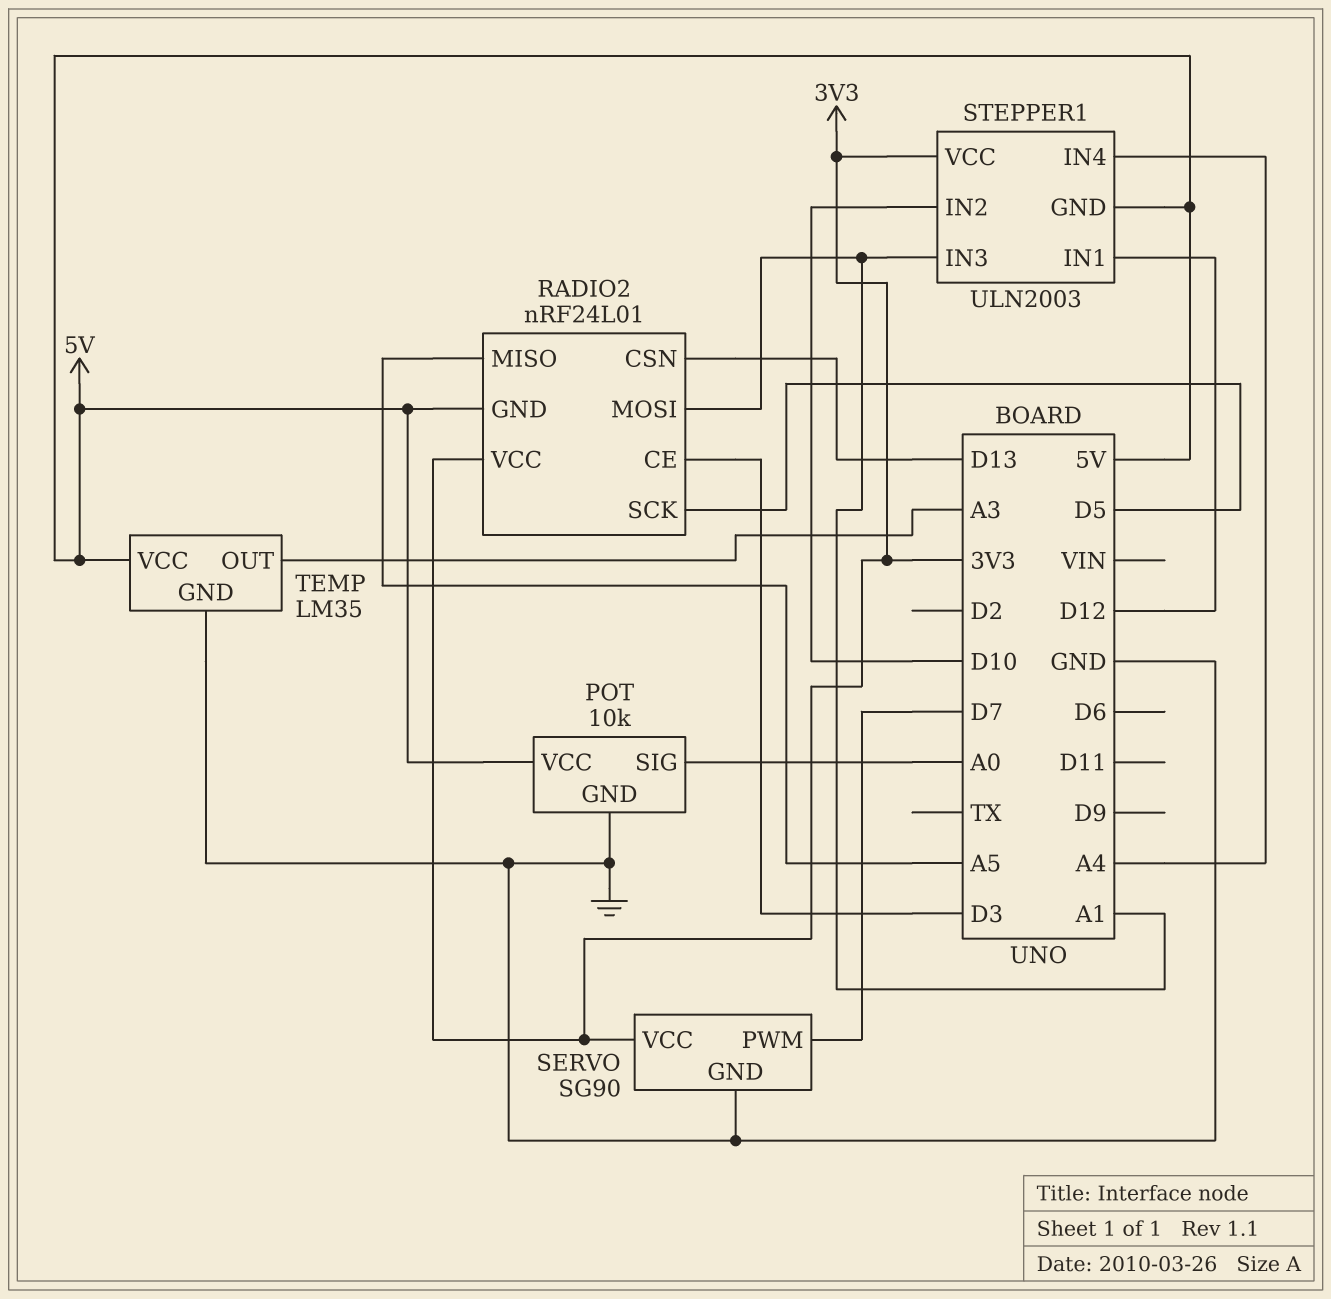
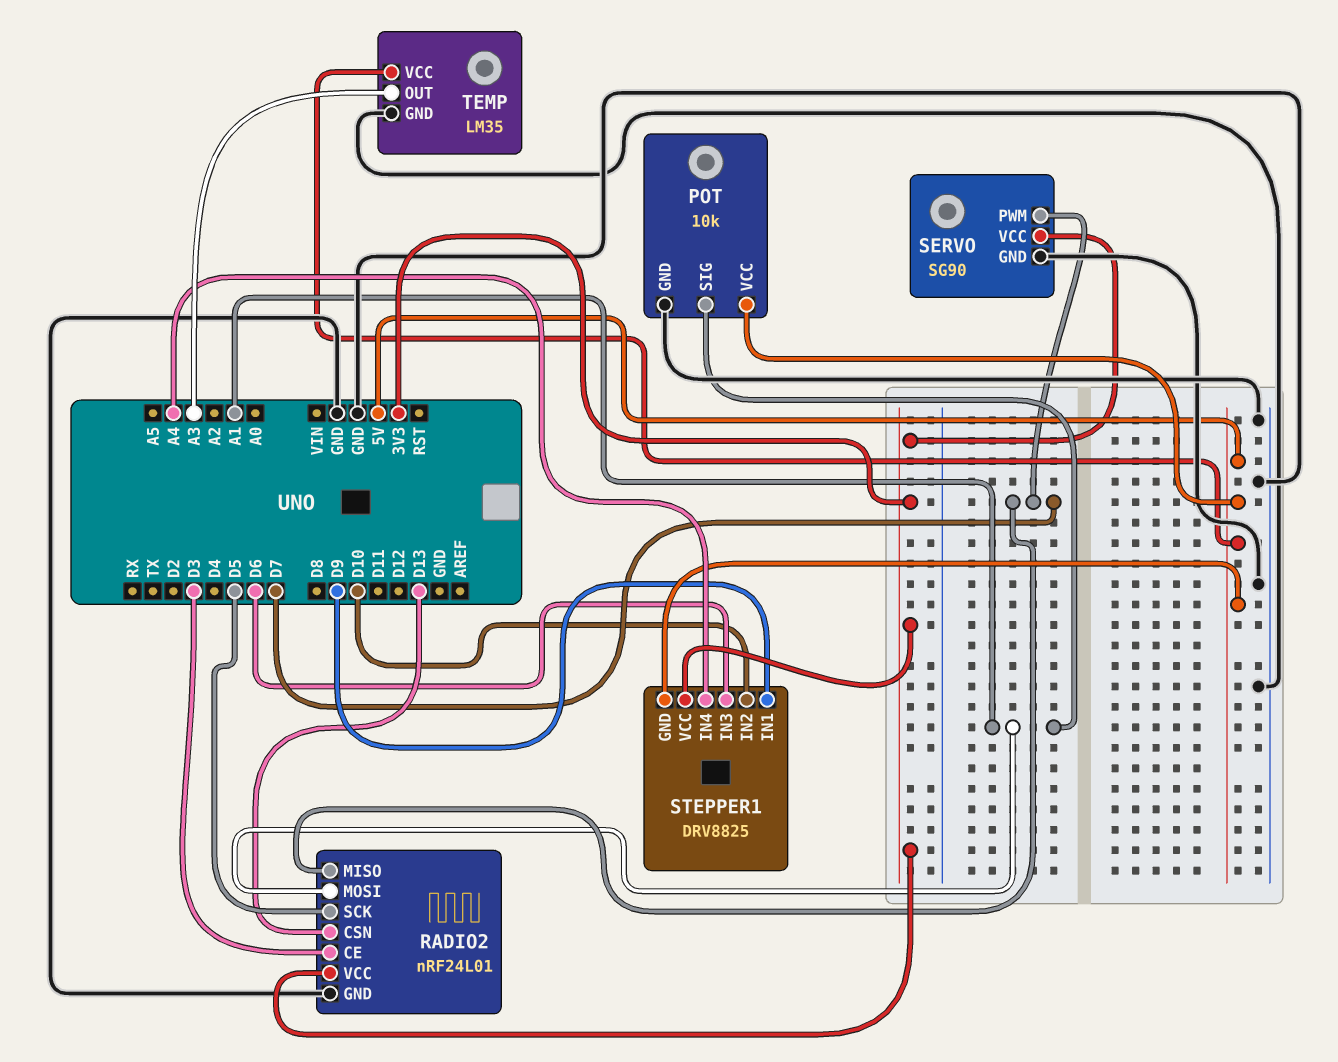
POT pin SIG: A0 -> A1
RADIO2 pin GND: 5V -> GND
RADIO2 pin MISO: A5 -> D7
STEPPER1: ULN2003 -> DRV8825
STEPPER1 pin IN1: D12 -> D9
STEPPER1 pin IN3: A1 -> D6

